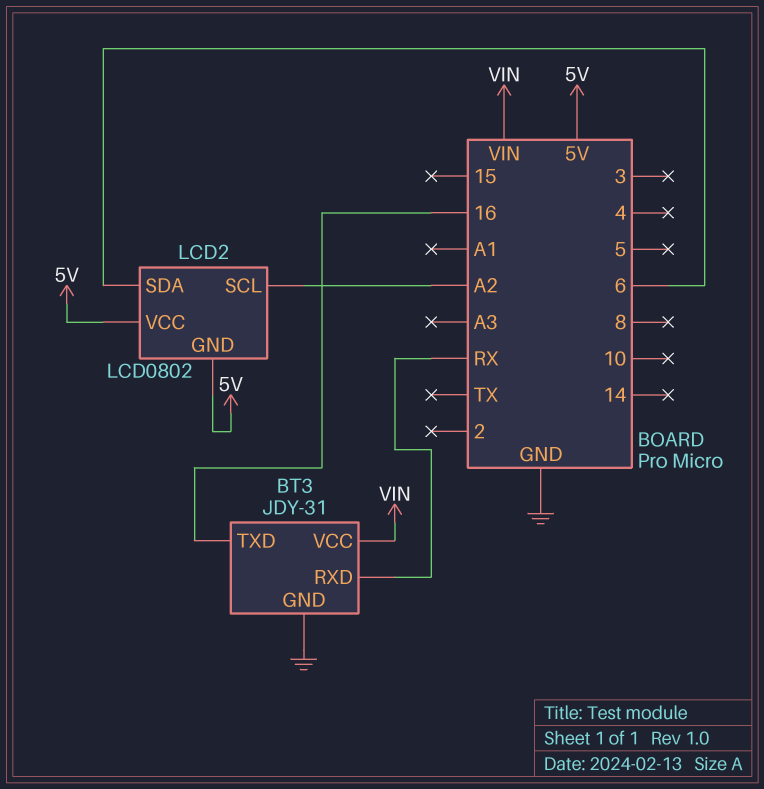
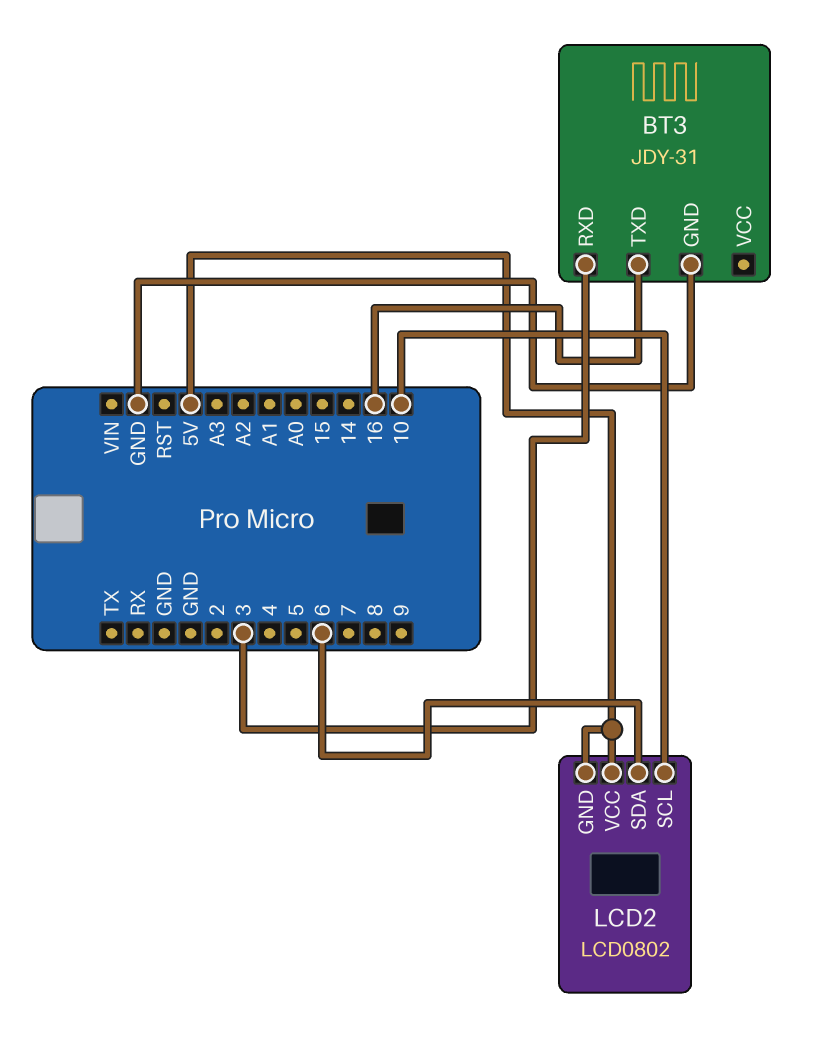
BT3 pin RXD: RX -> 3
BT3 pin VCC: VIN -> none
LCD2 pin SCL: A2 -> 10

